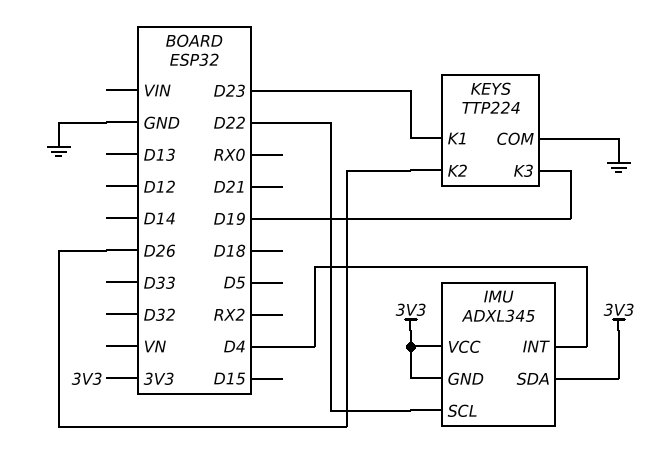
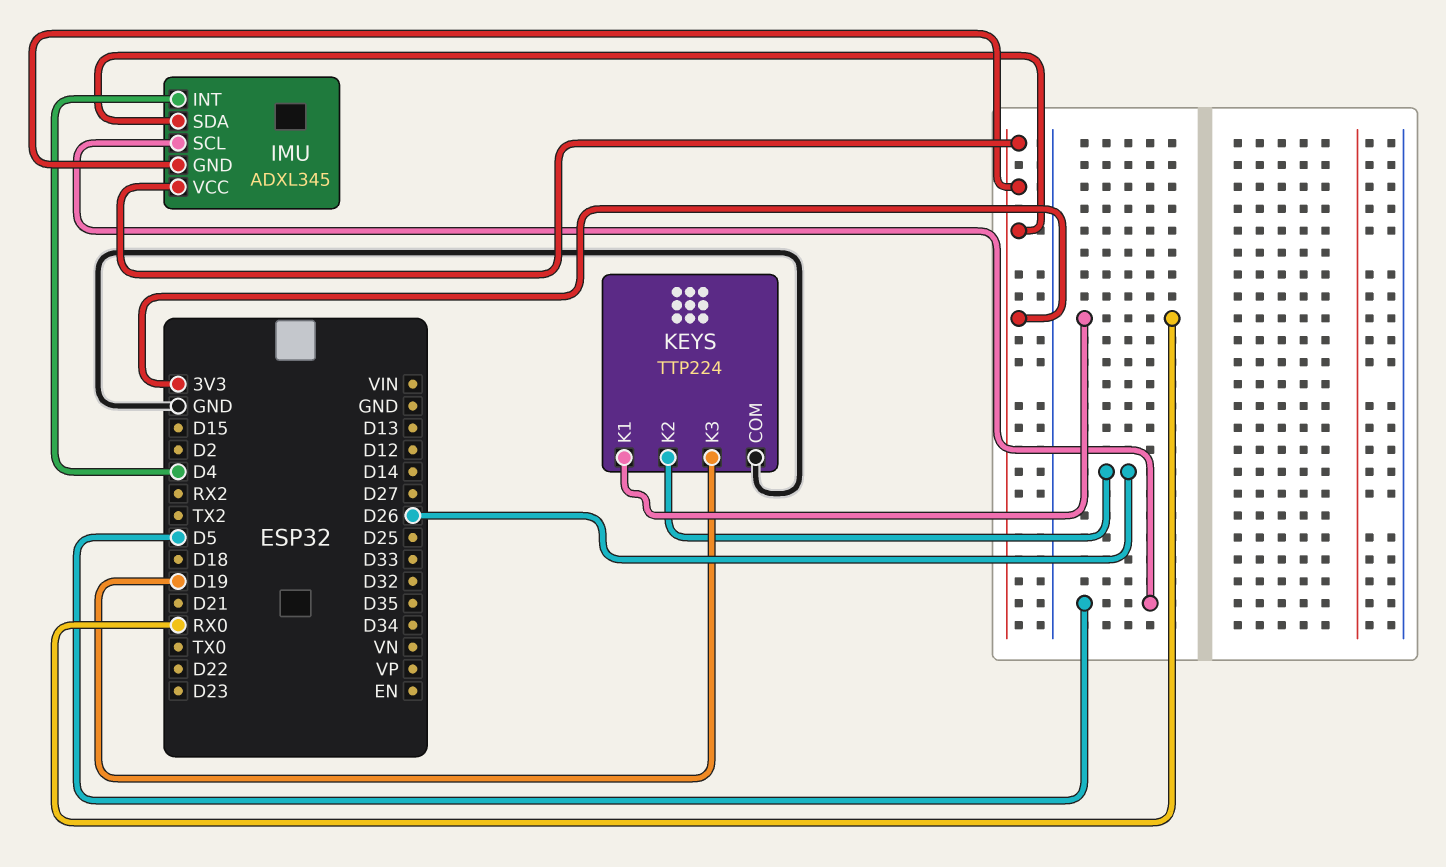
IMU pin SCL: D22 -> D5
KEYS pin K1: D23 -> RX0

